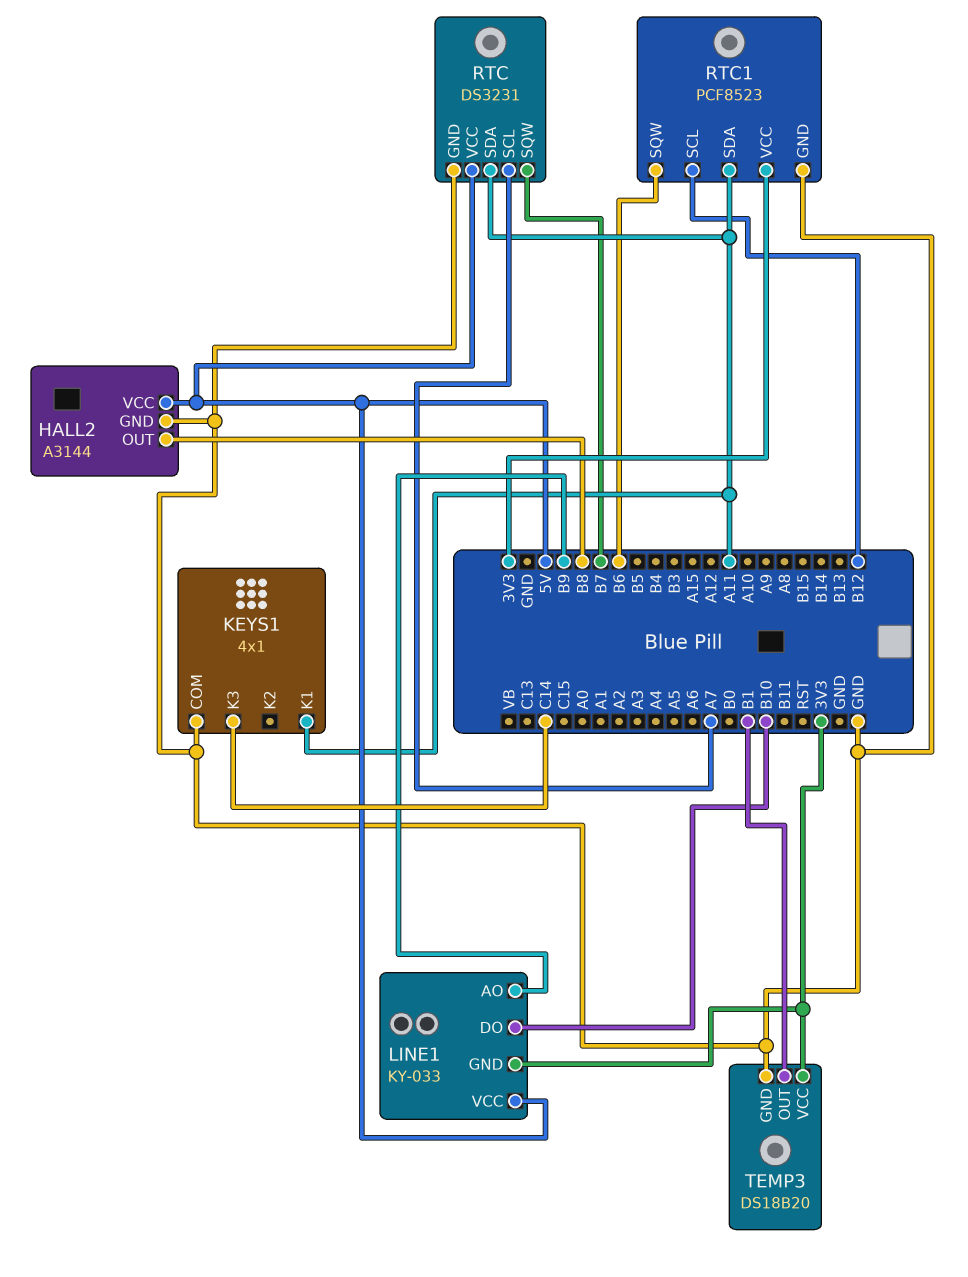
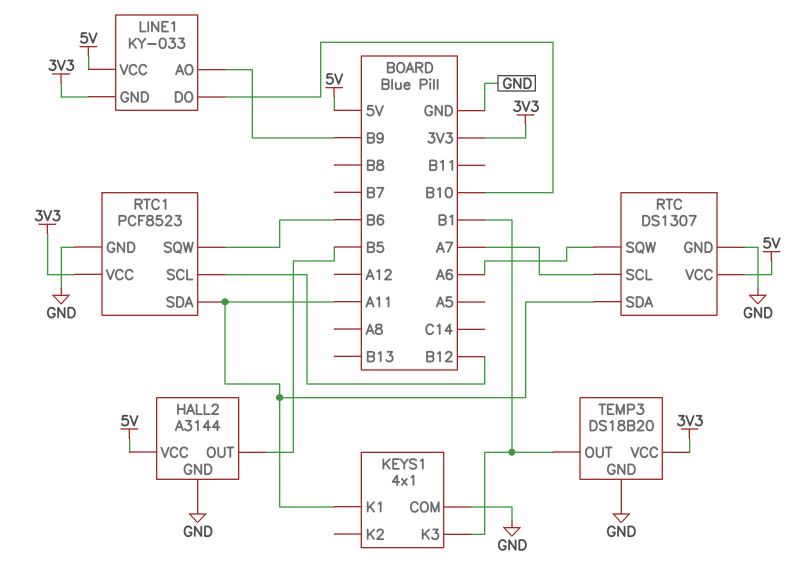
HALL2 pin OUT: B8 -> B5
KEYS1 pin K3: C14 -> B1
RTC: DS3231 -> DS1307
RTC pin SQW: B7 -> A6

